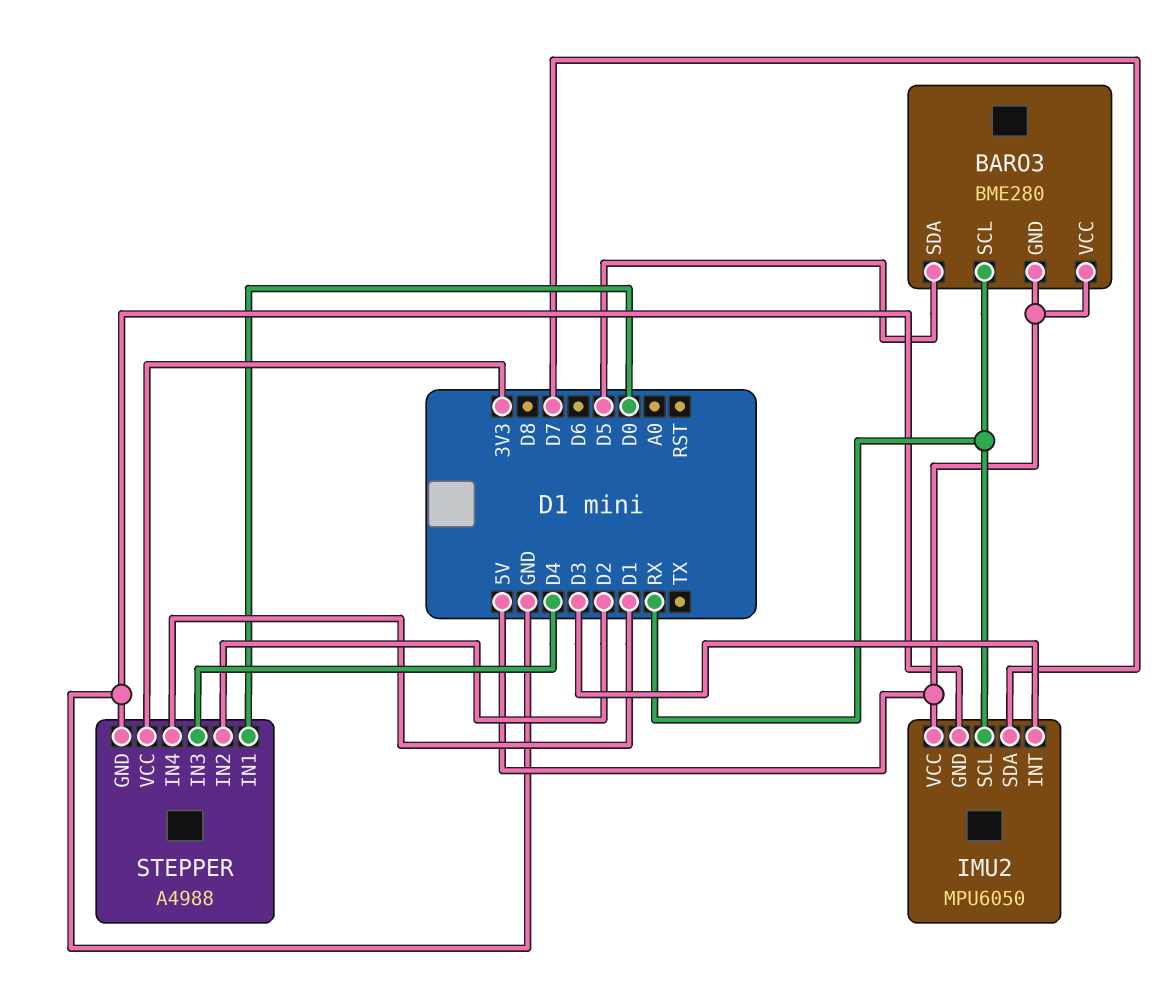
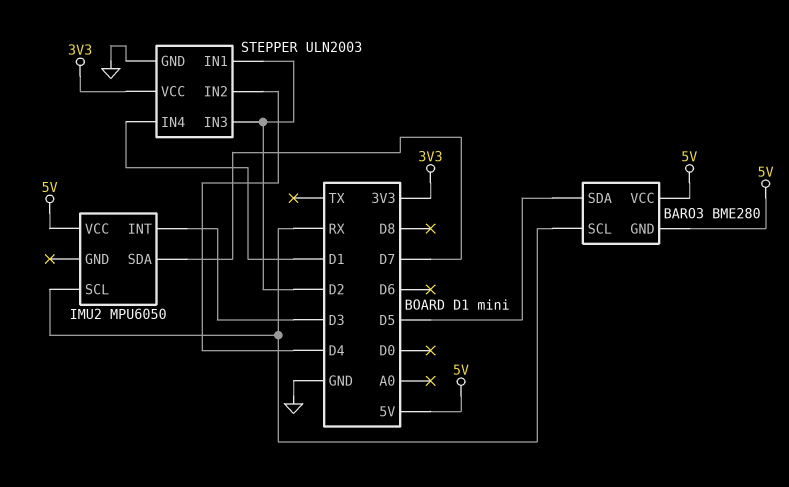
IMU2 pin GND: GND -> none
STEPPER: A4988 -> ULN2003
STEPPER pin IN1: D0 -> D2
STEPPER pin IN2: D2 -> D4
STEPPER pin IN3: D4 -> D2

